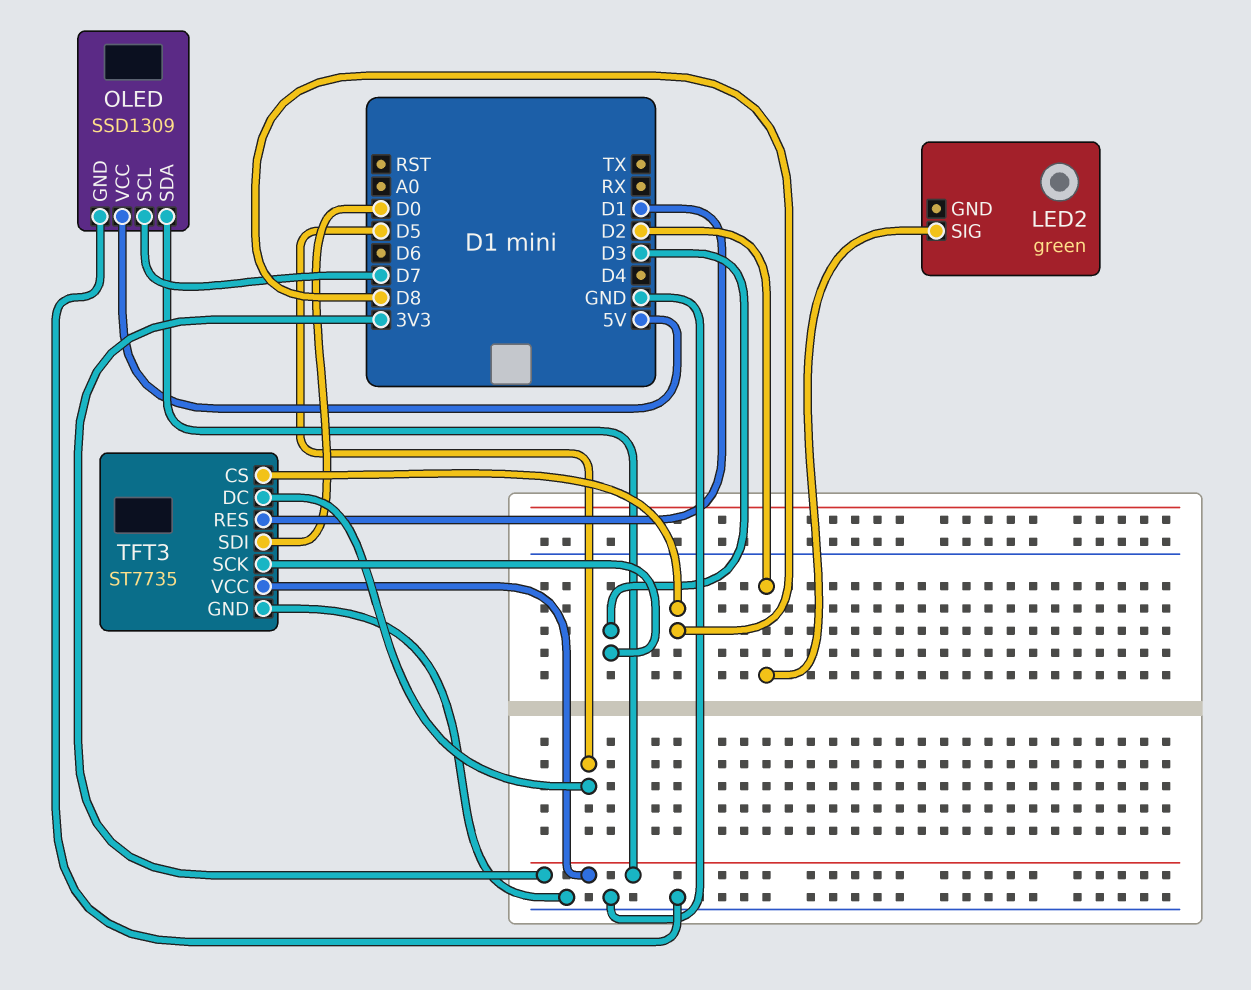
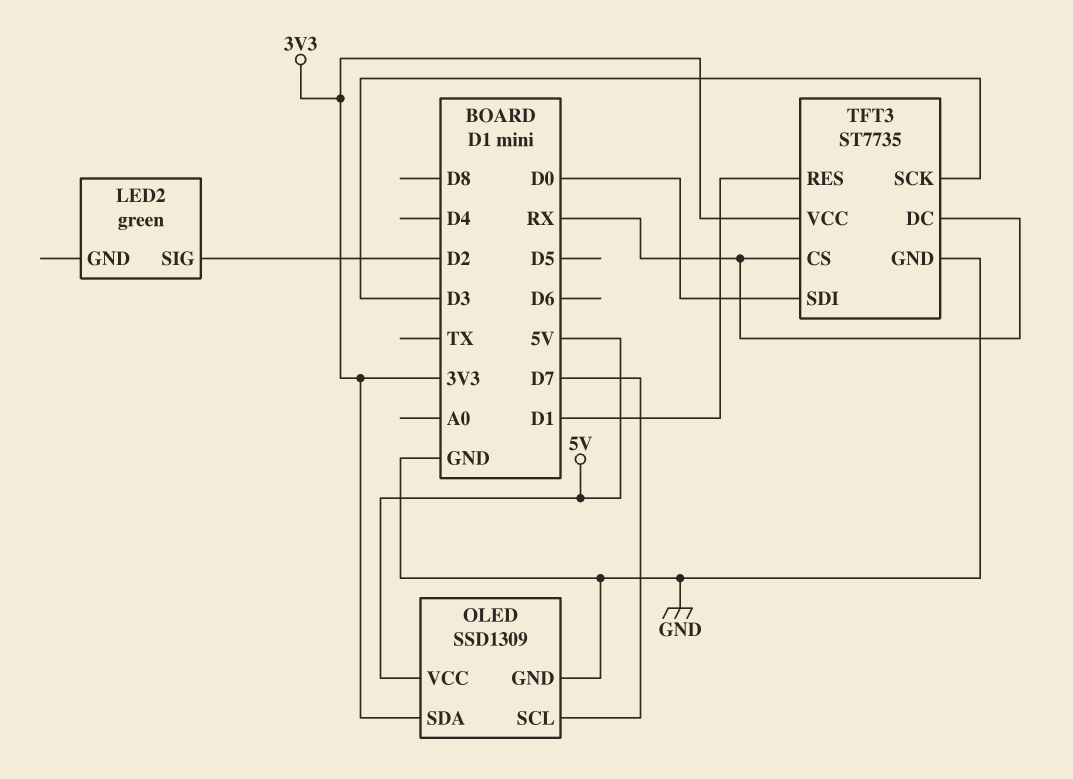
TFT3 pin CS: D8 -> RX
TFT3 pin DC: D5 -> RX

